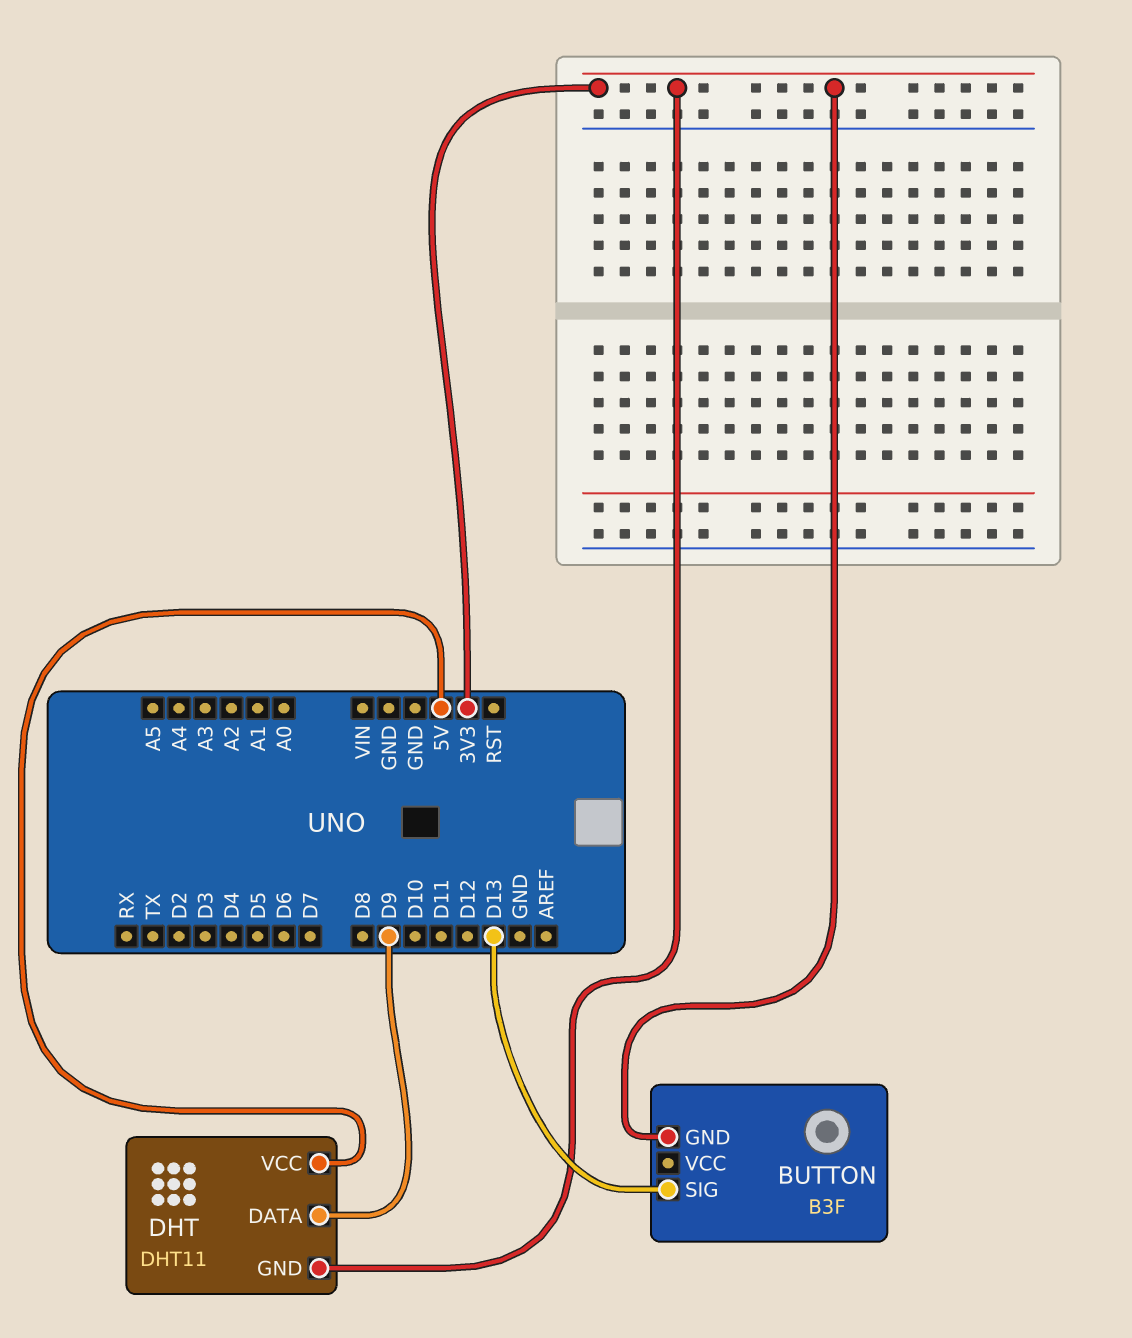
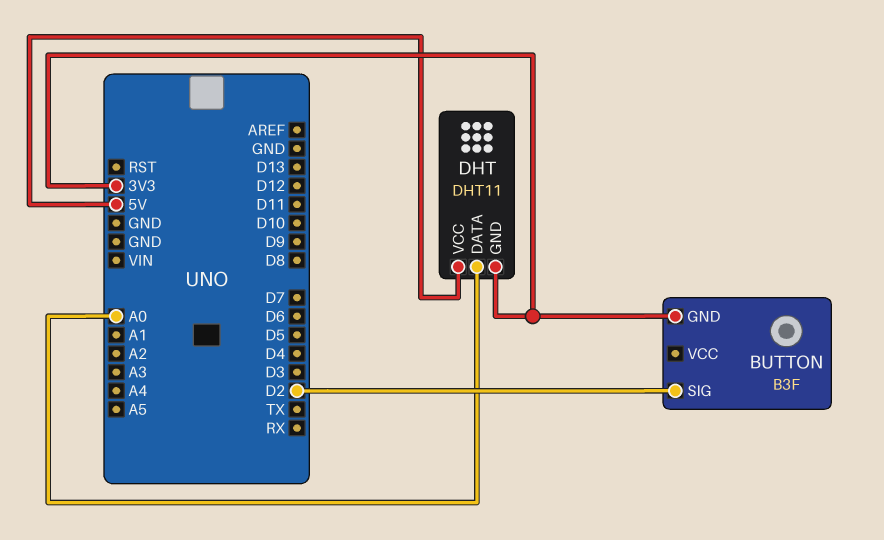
BUTTON pin SIG: D13 -> D2
DHT pin DATA: D9 -> A0

